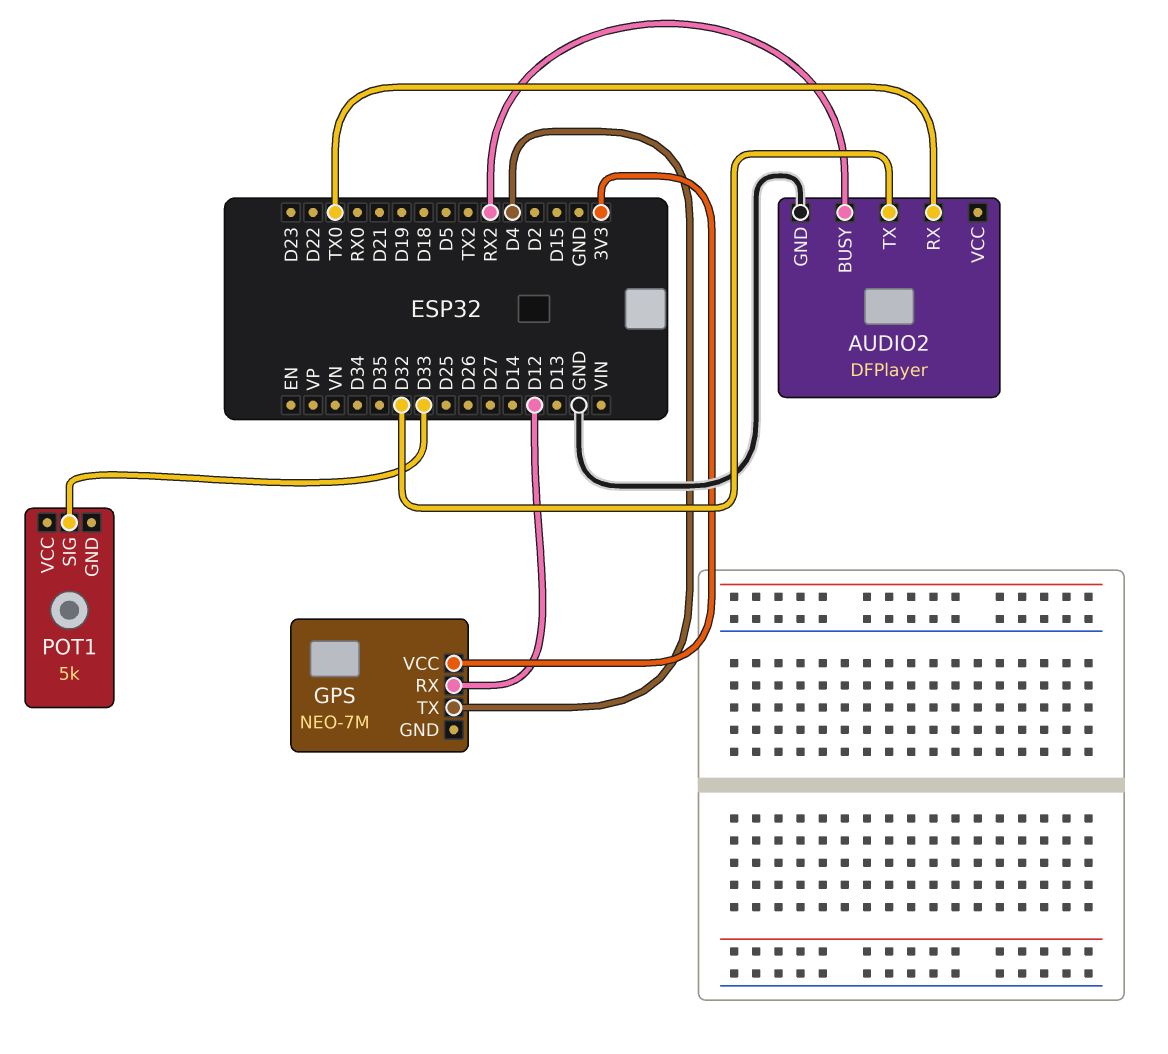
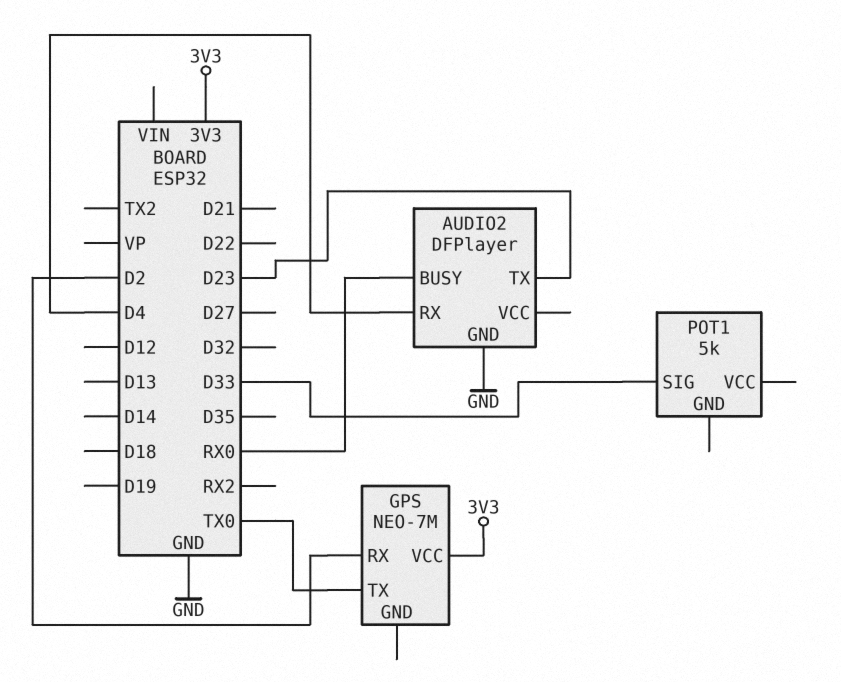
AUDIO2 pin BUSY: RX2 -> RX0
AUDIO2 pin RX: TX0 -> D4
AUDIO2 pin TX: D32 -> D23
GPS pin RX: D12 -> D2
GPS pin TX: D4 -> TX0

